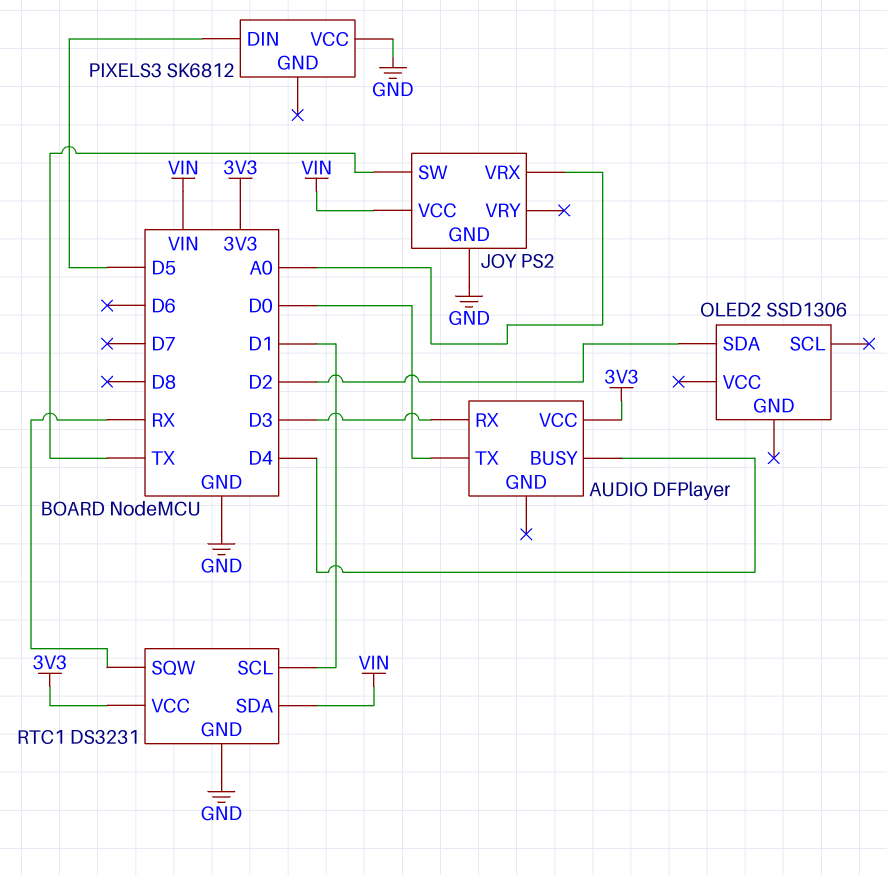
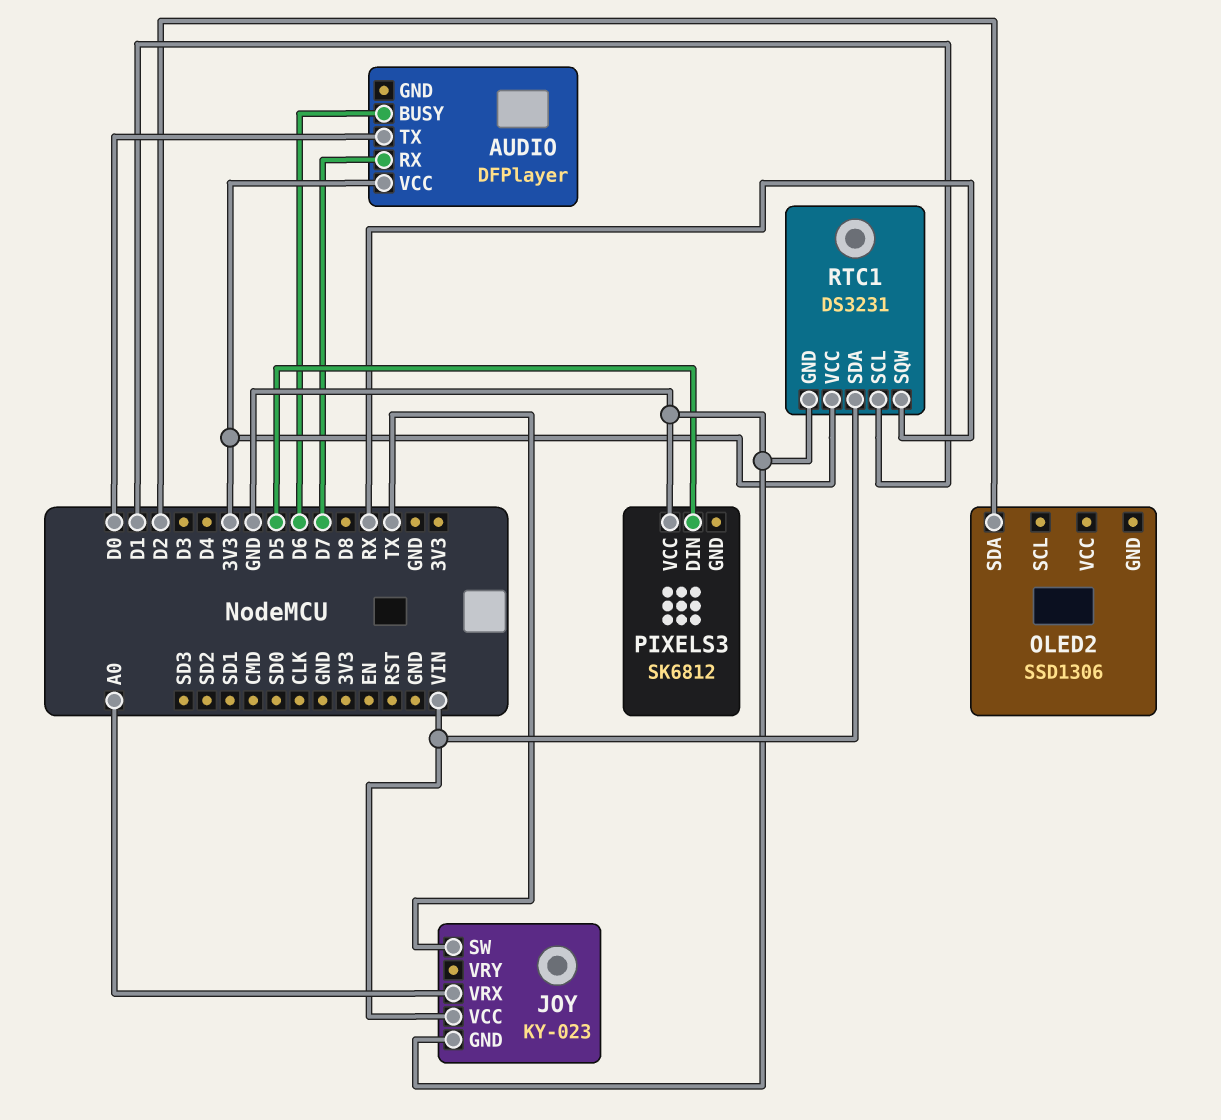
AUDIO pin BUSY: D4 -> D6
AUDIO pin RX: D3 -> D7
JOY: PS2 -> KY-023

